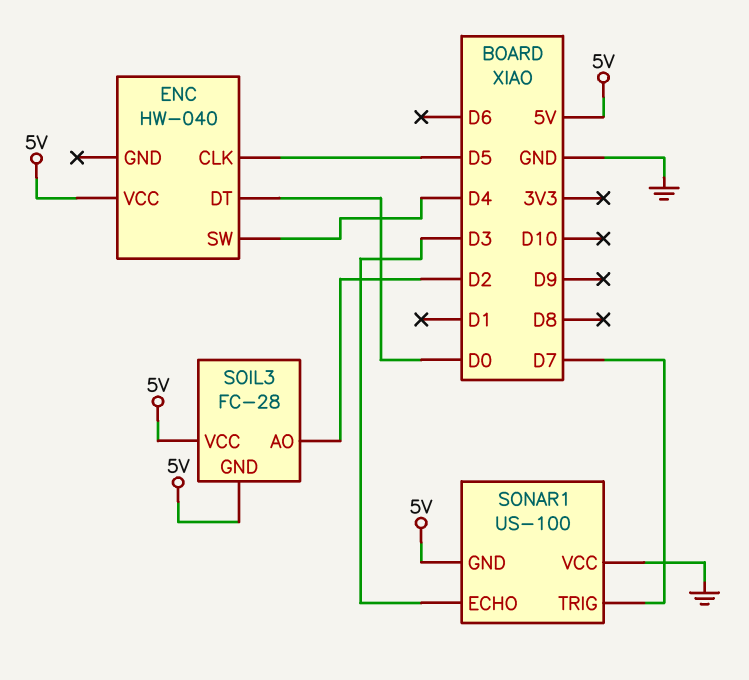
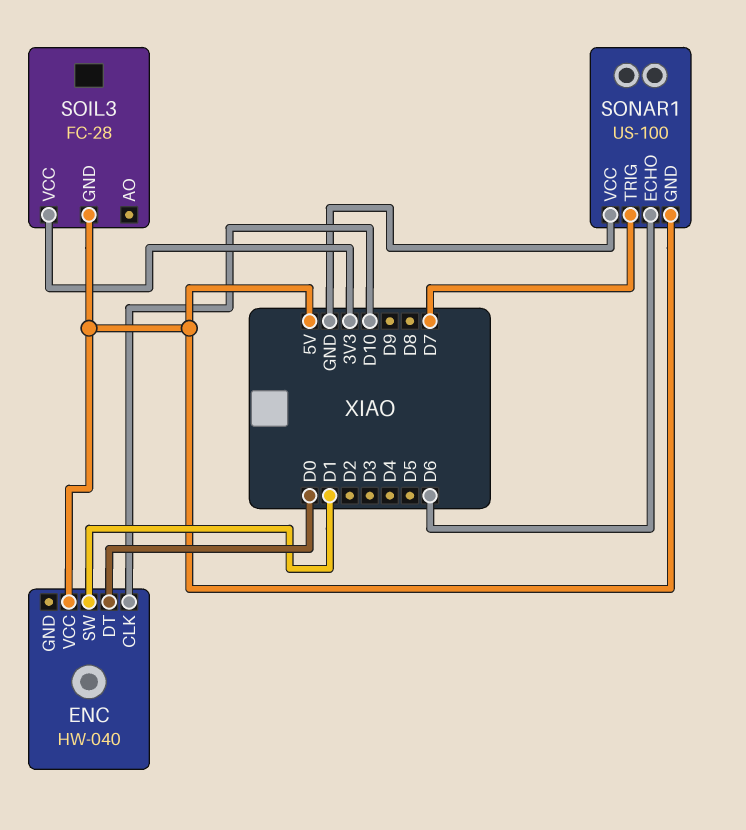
ENC pin CLK: D5 -> D10
ENC pin SW: D4 -> D1
SOIL3 pin AO: D2 -> none
SOIL3 pin VCC: 5V -> 3V3
SONAR1 pin ECHO: D3 -> D6

